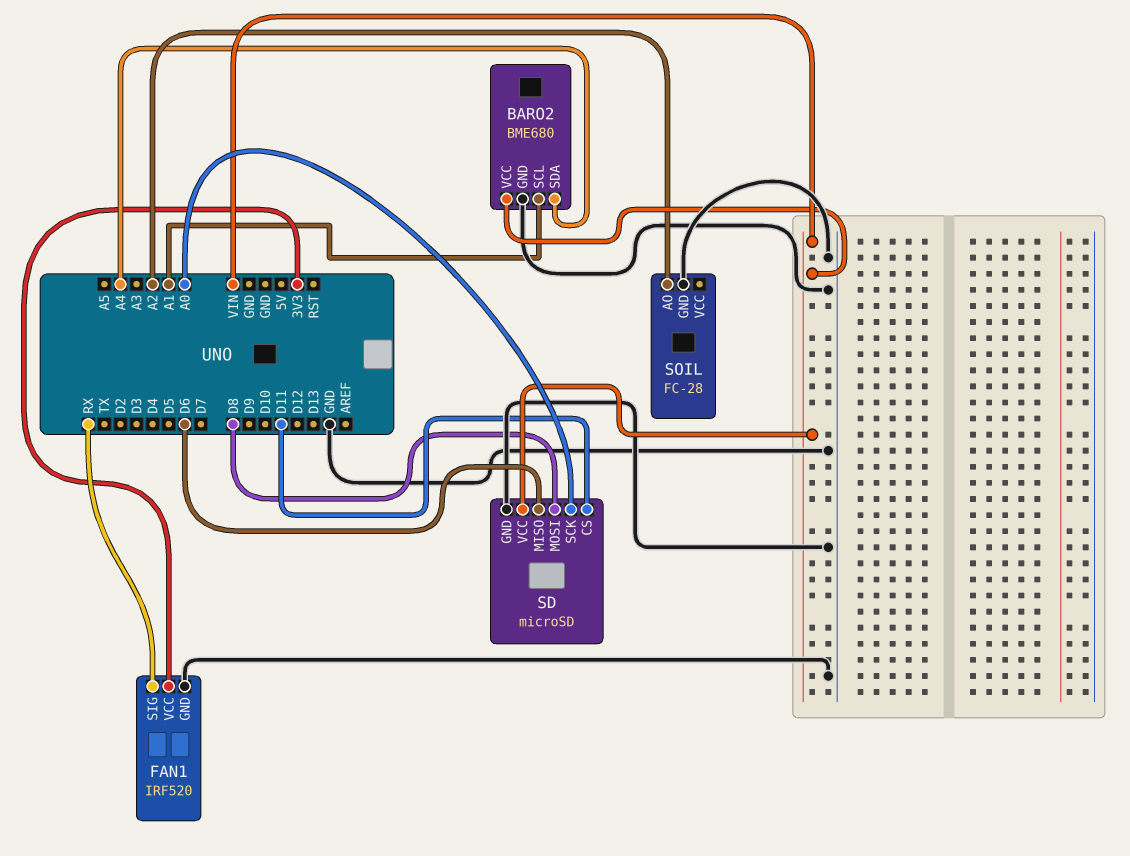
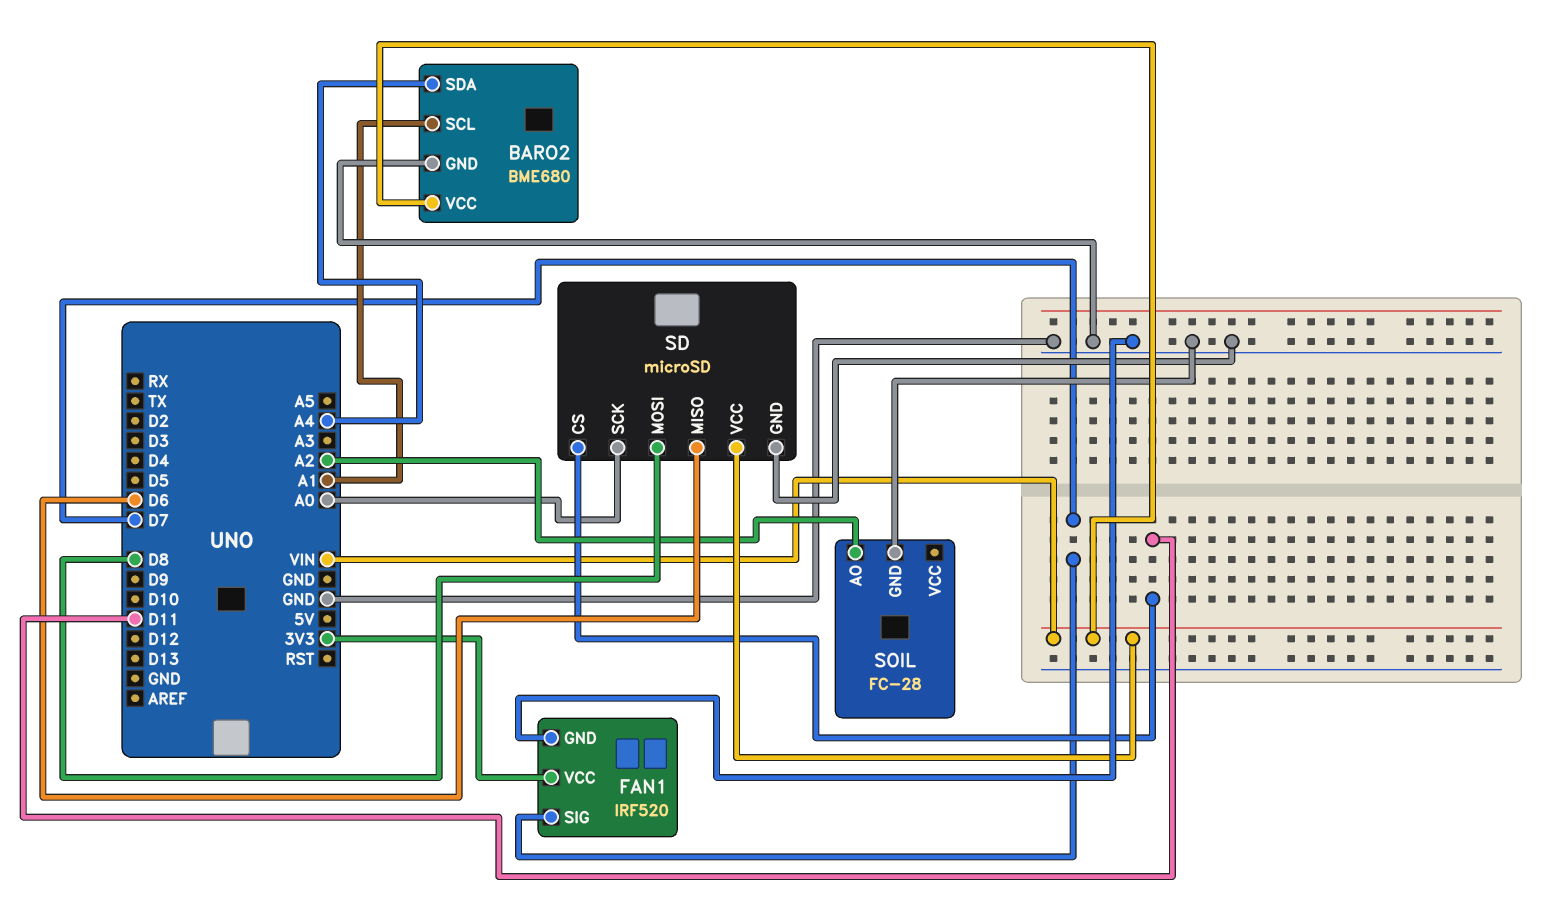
FAN1 pin SIG: RX -> D7

